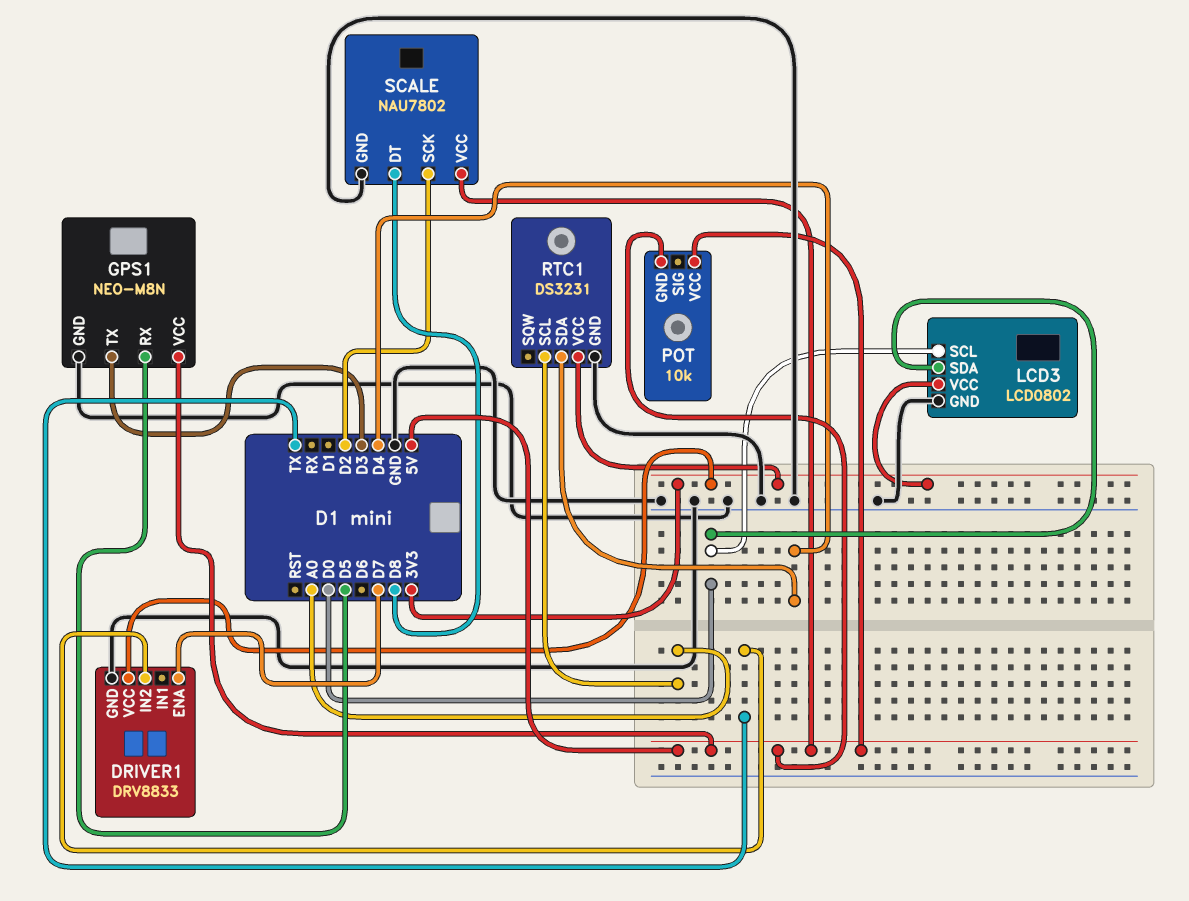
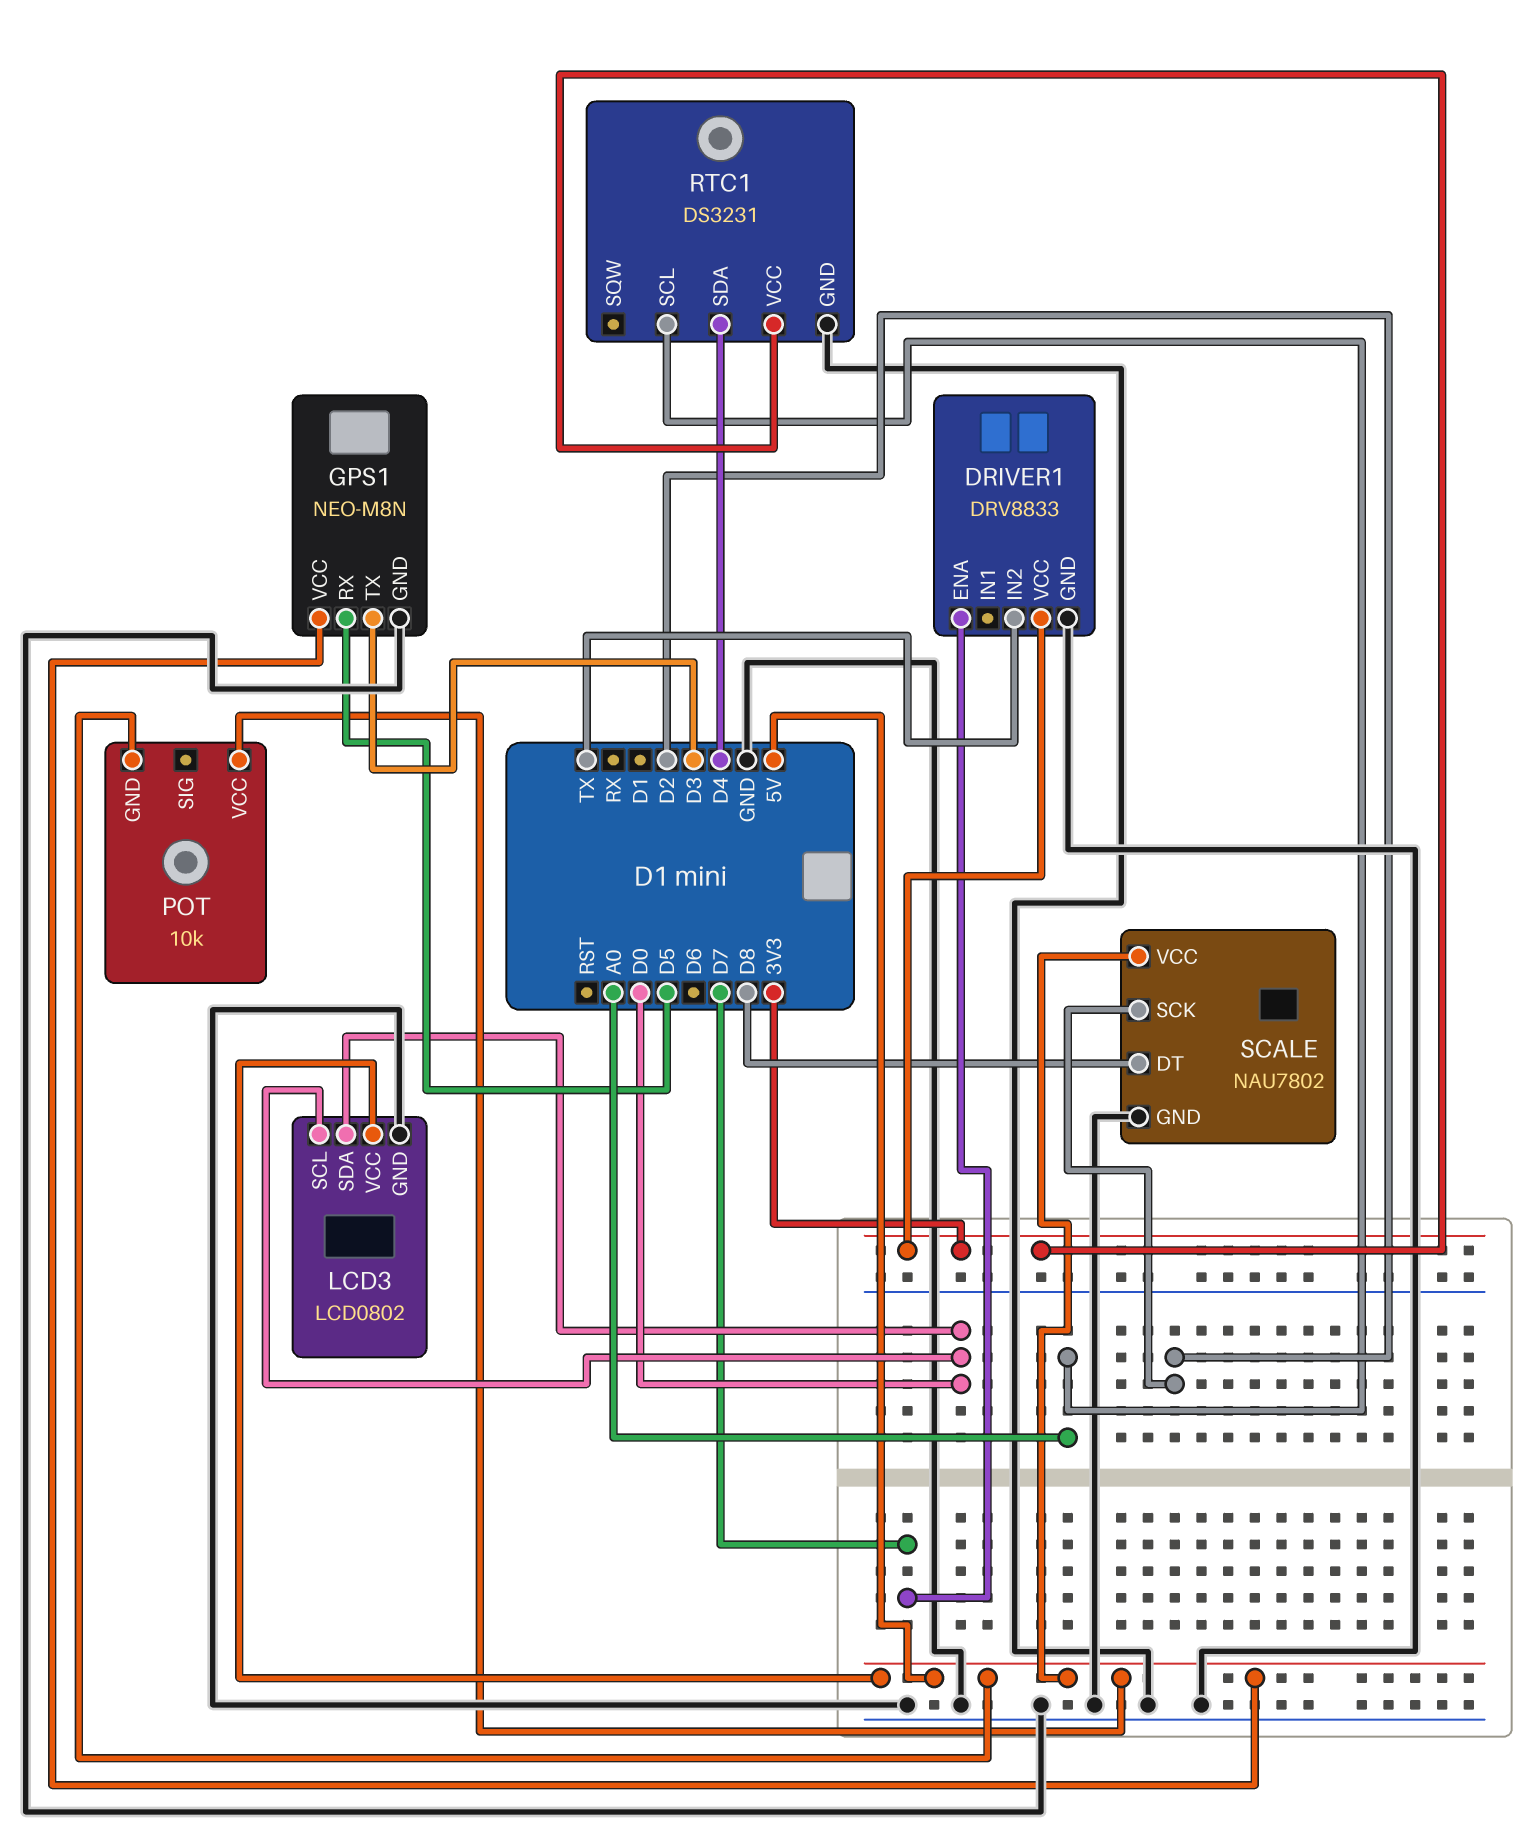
LCD3 pin VCC: 3V3 -> 5V

